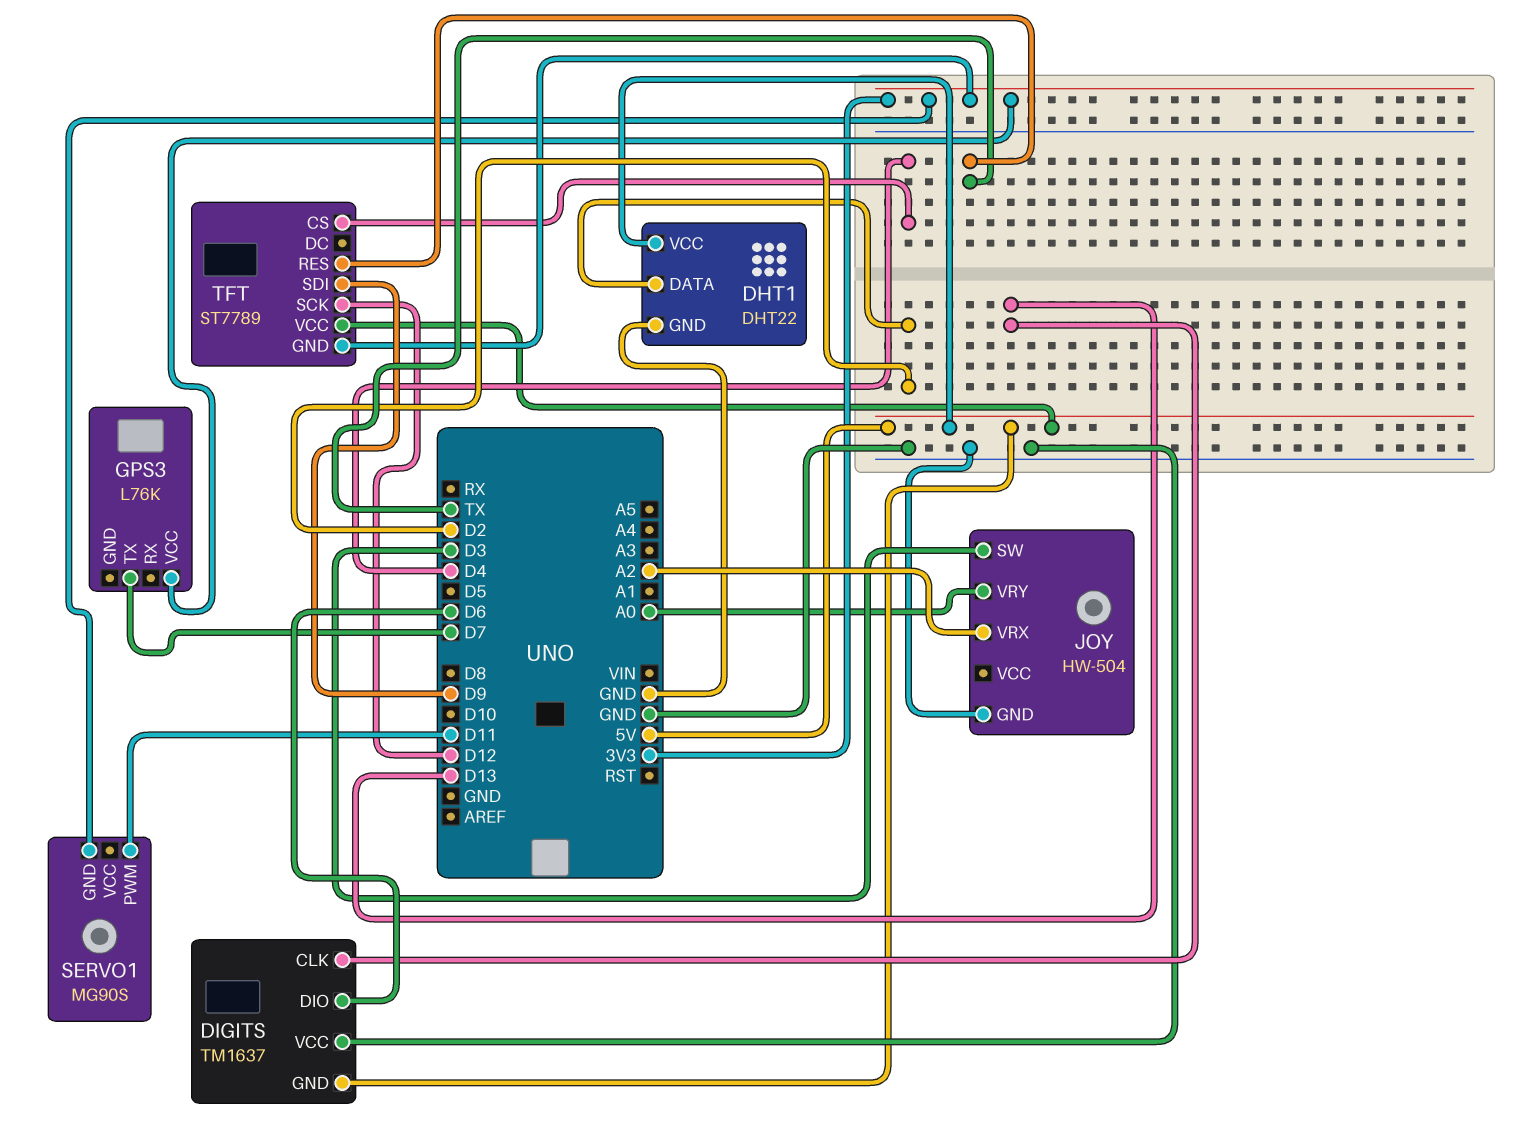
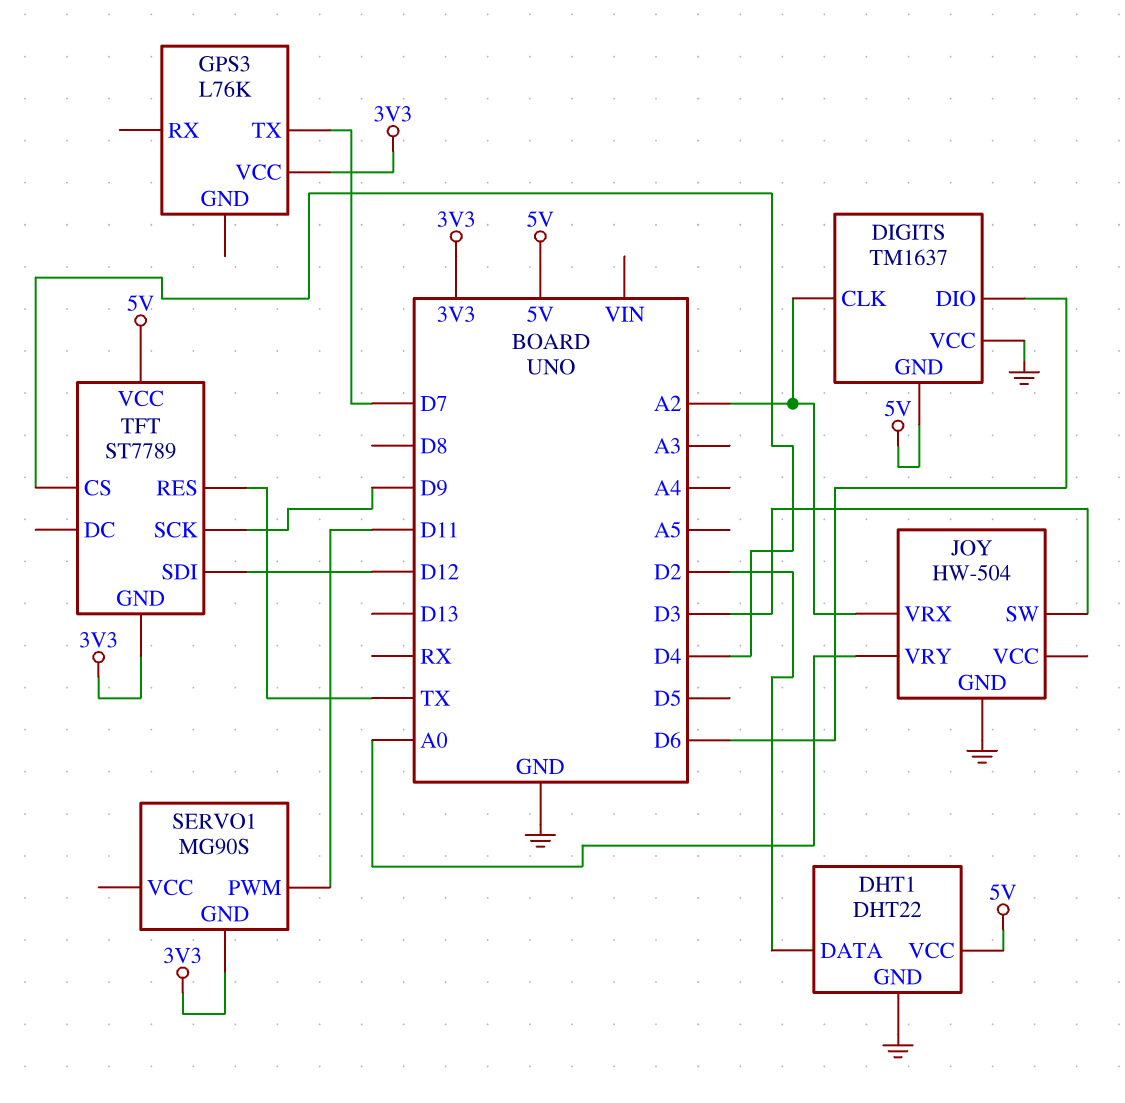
DIGITS pin CLK: D13 -> A2
TFT pin SCK: D12 -> D9
TFT pin SDI: D9 -> D12

